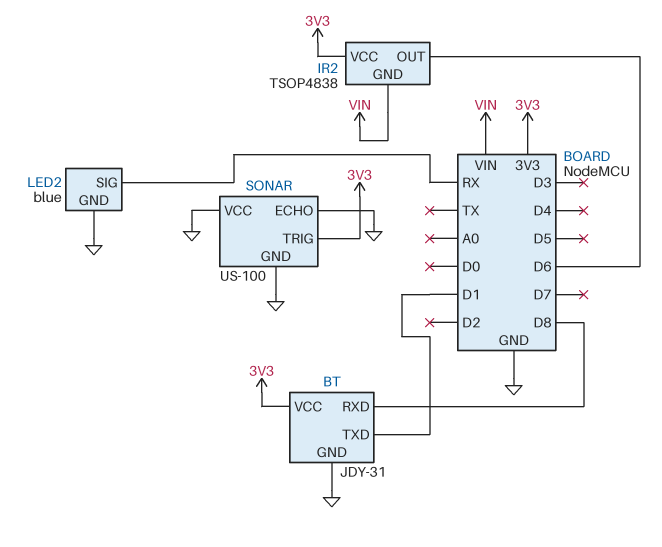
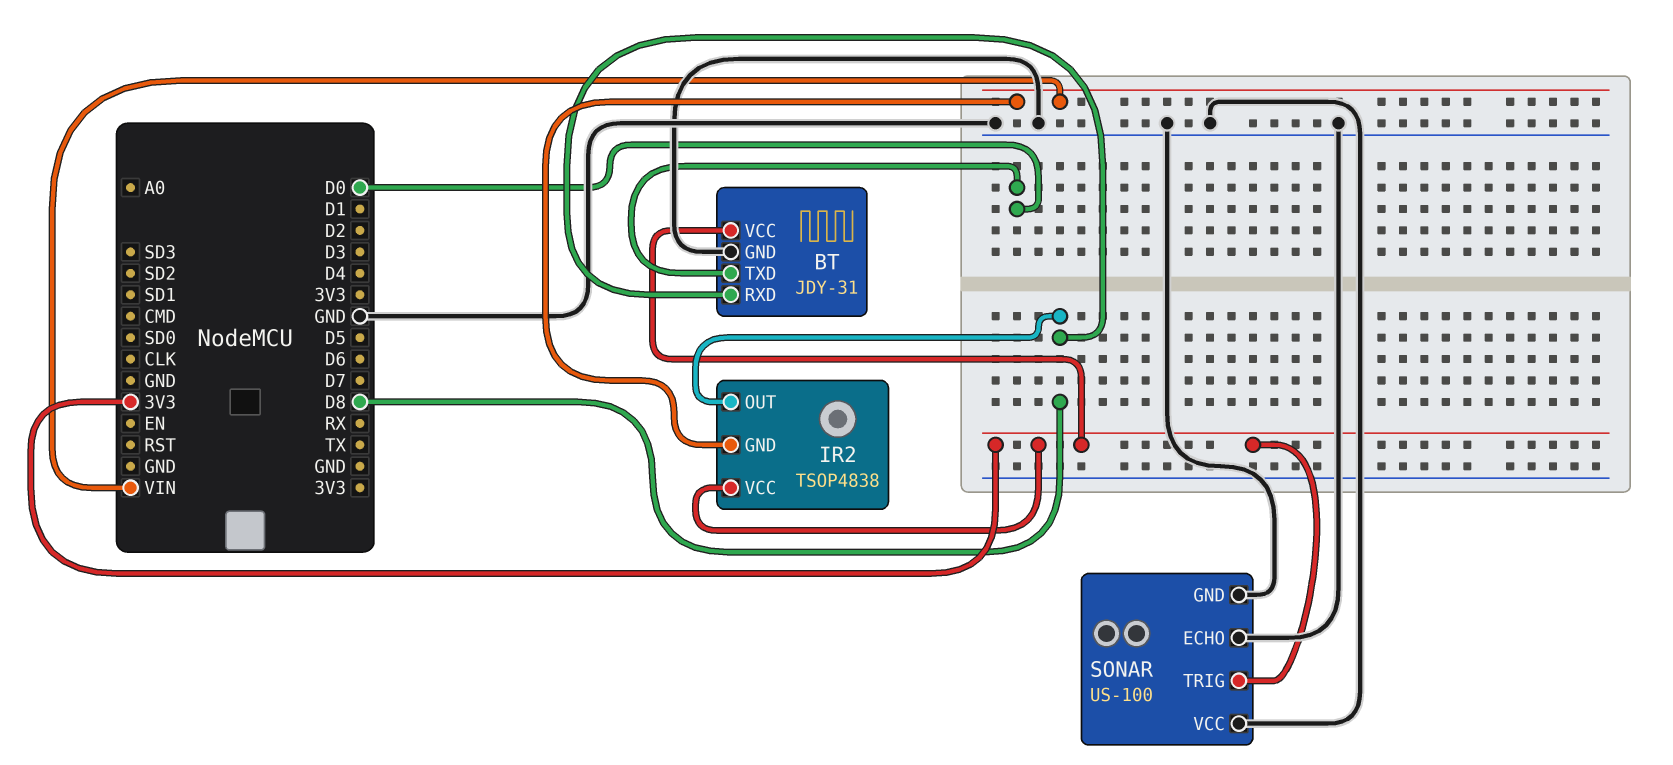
BT pin TXD: D1 -> D0
IR2 pin OUT: D6 -> D8
LED2: blue -> none
LED2 pin GND: GND -> none
LED2 pin SIG: RX -> none

